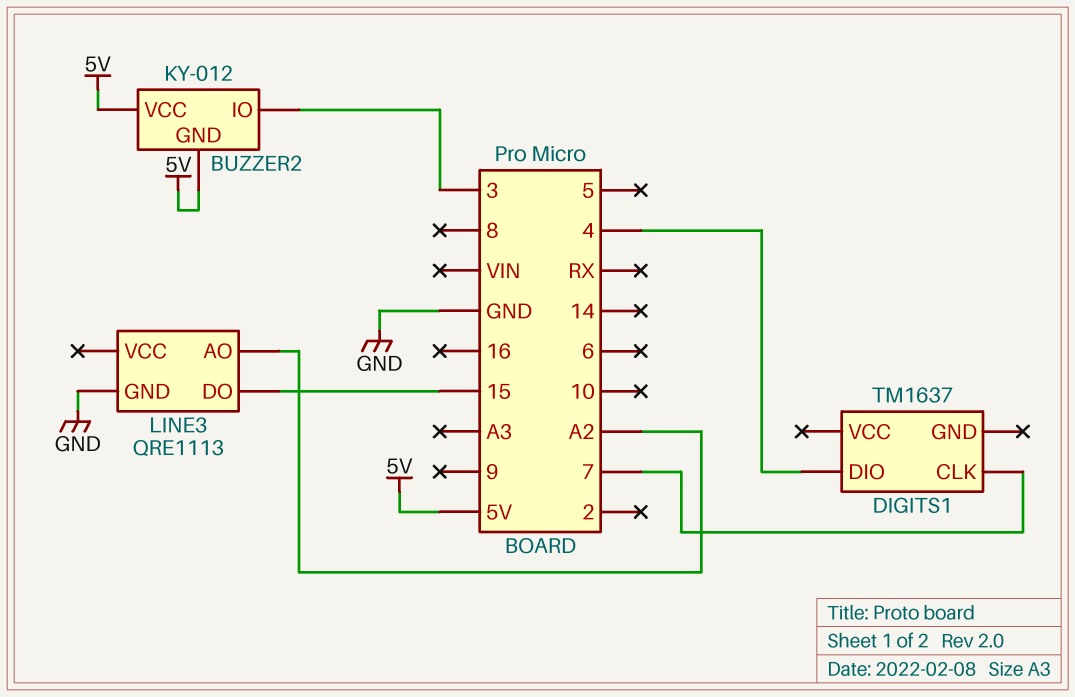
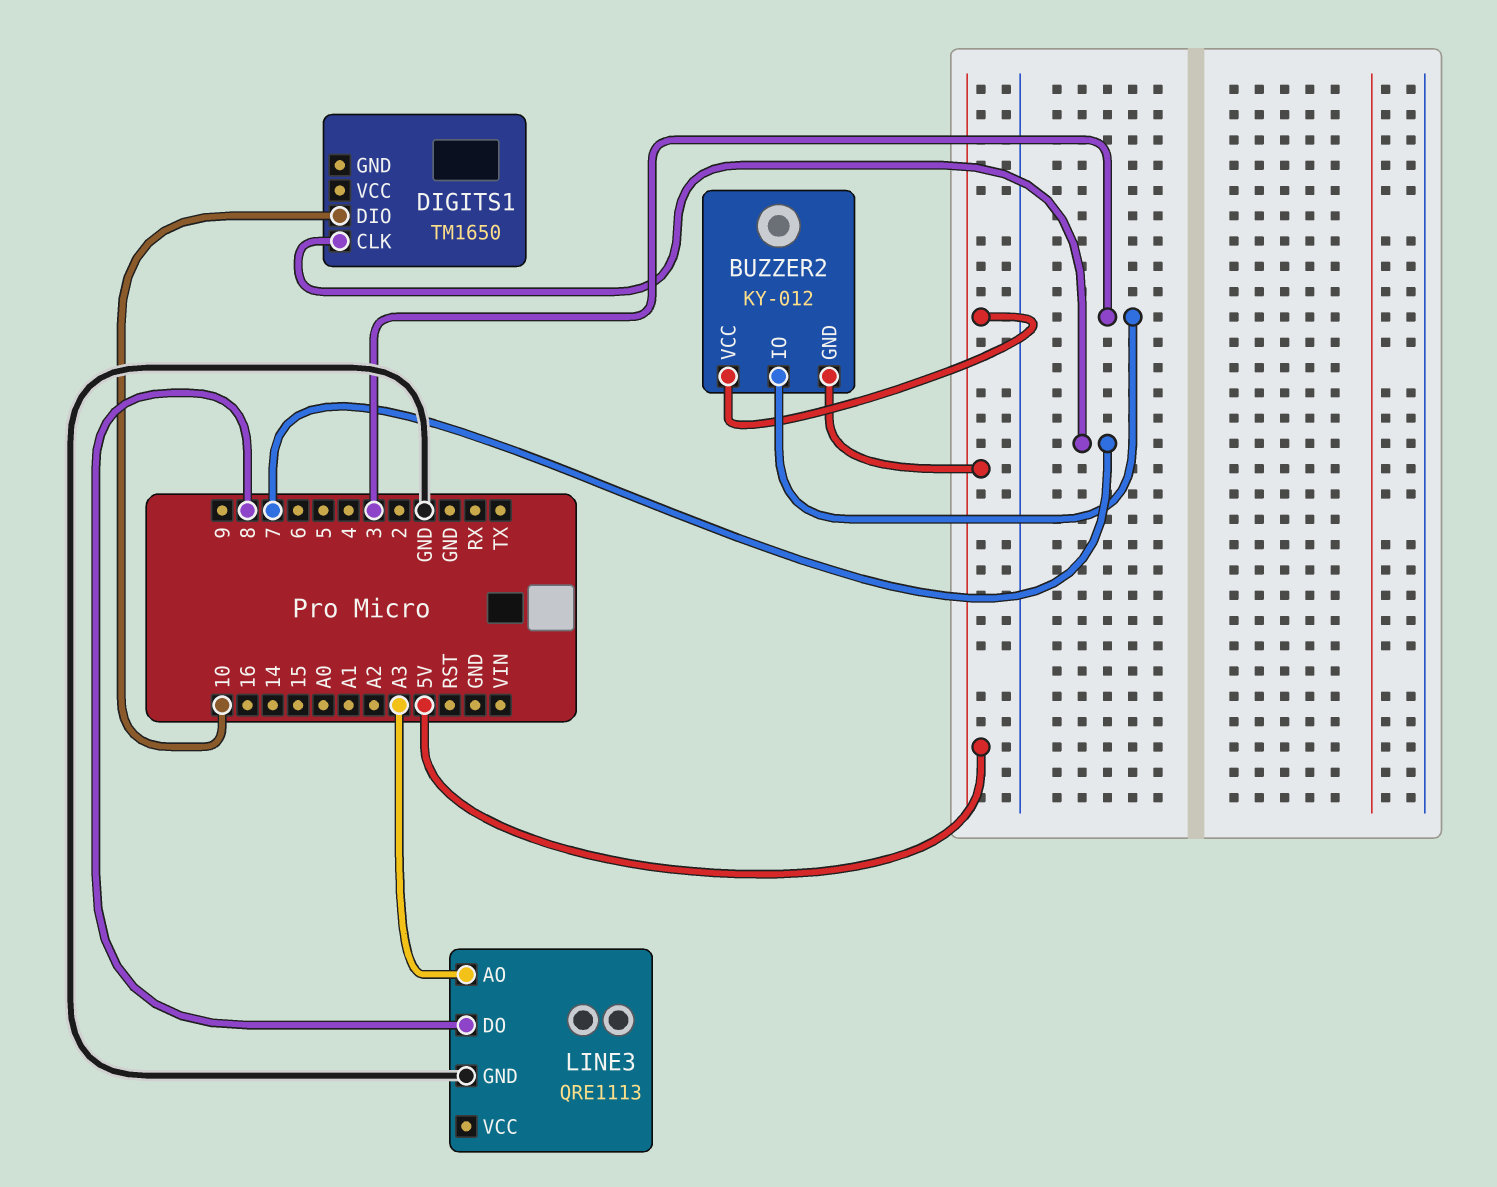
DIGITS1: TM1637 -> TM1650
DIGITS1 pin DIO: 4 -> 10
LINE3 pin AO: A2 -> A3
LINE3 pin DO: 15 -> 8

